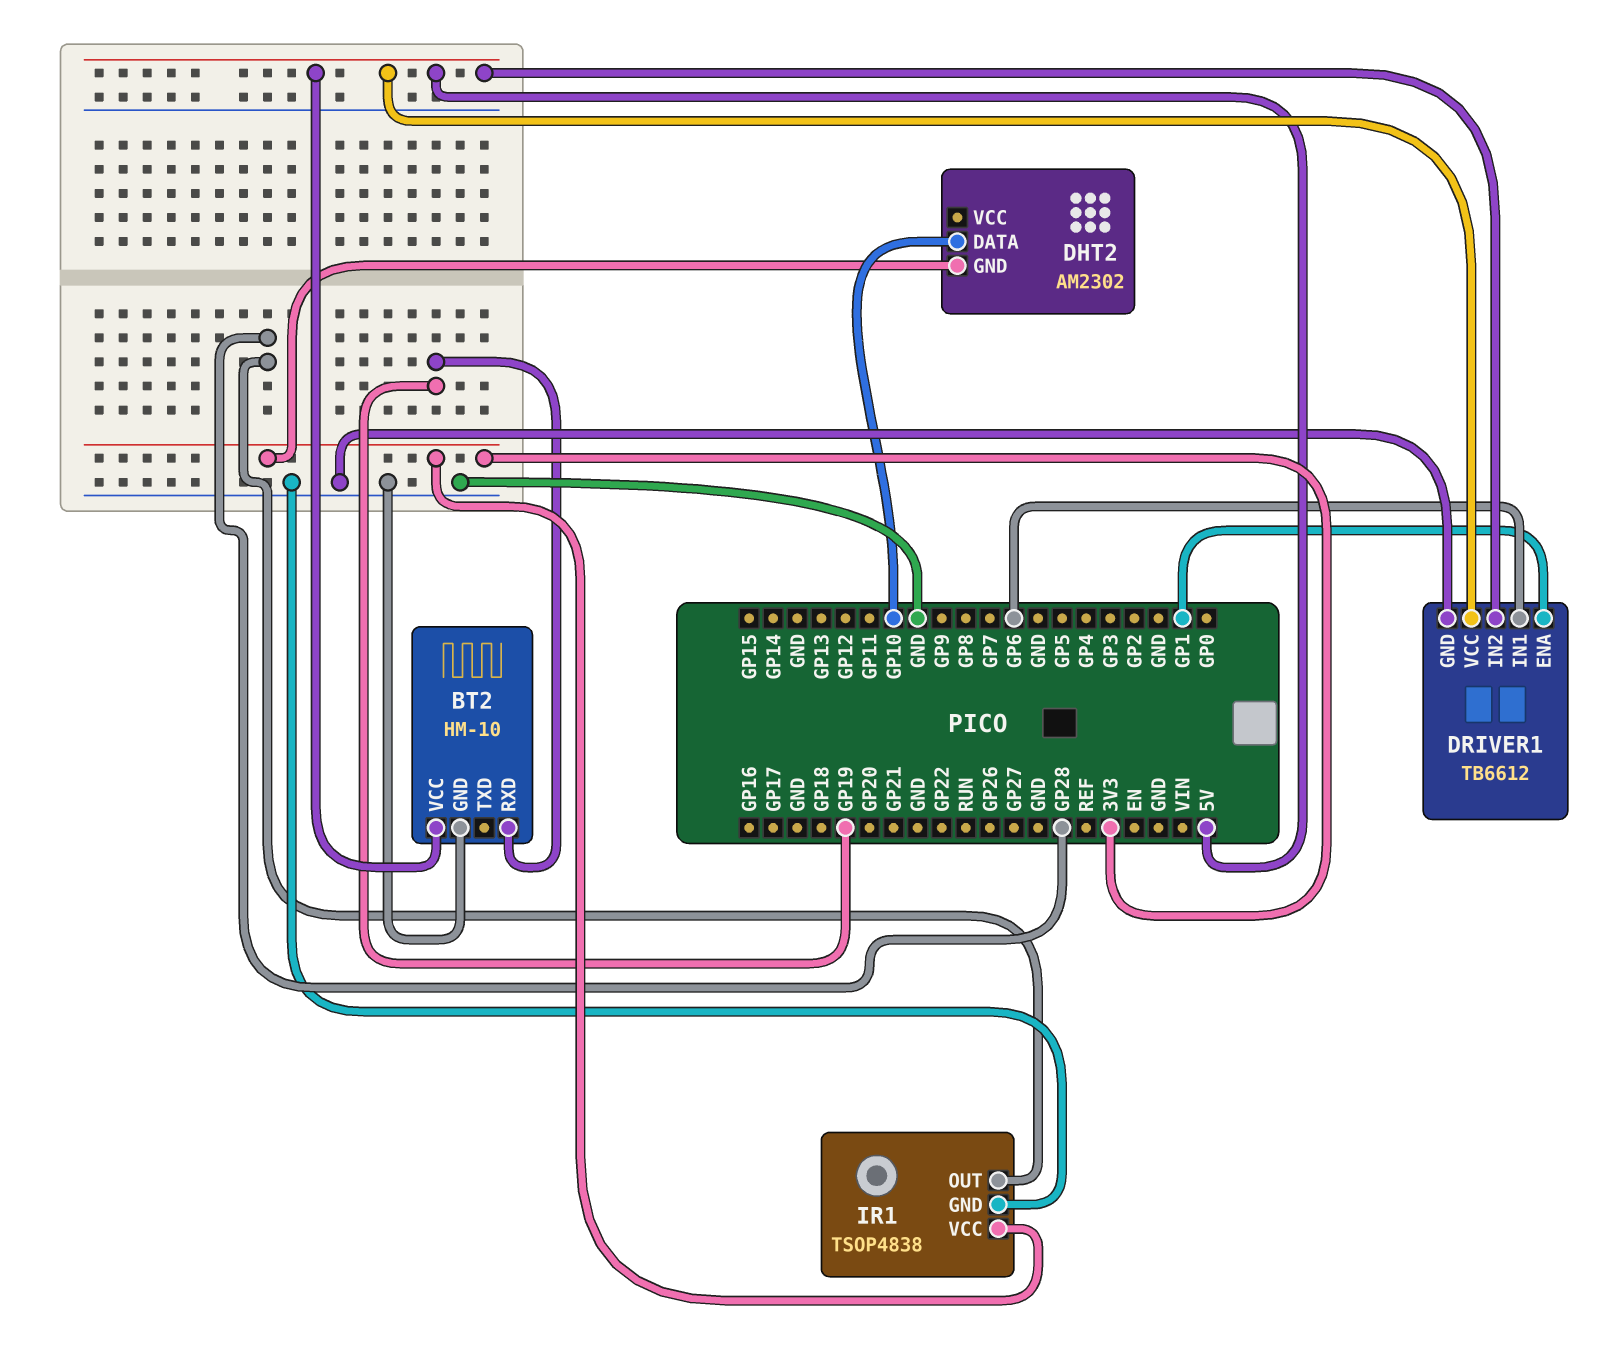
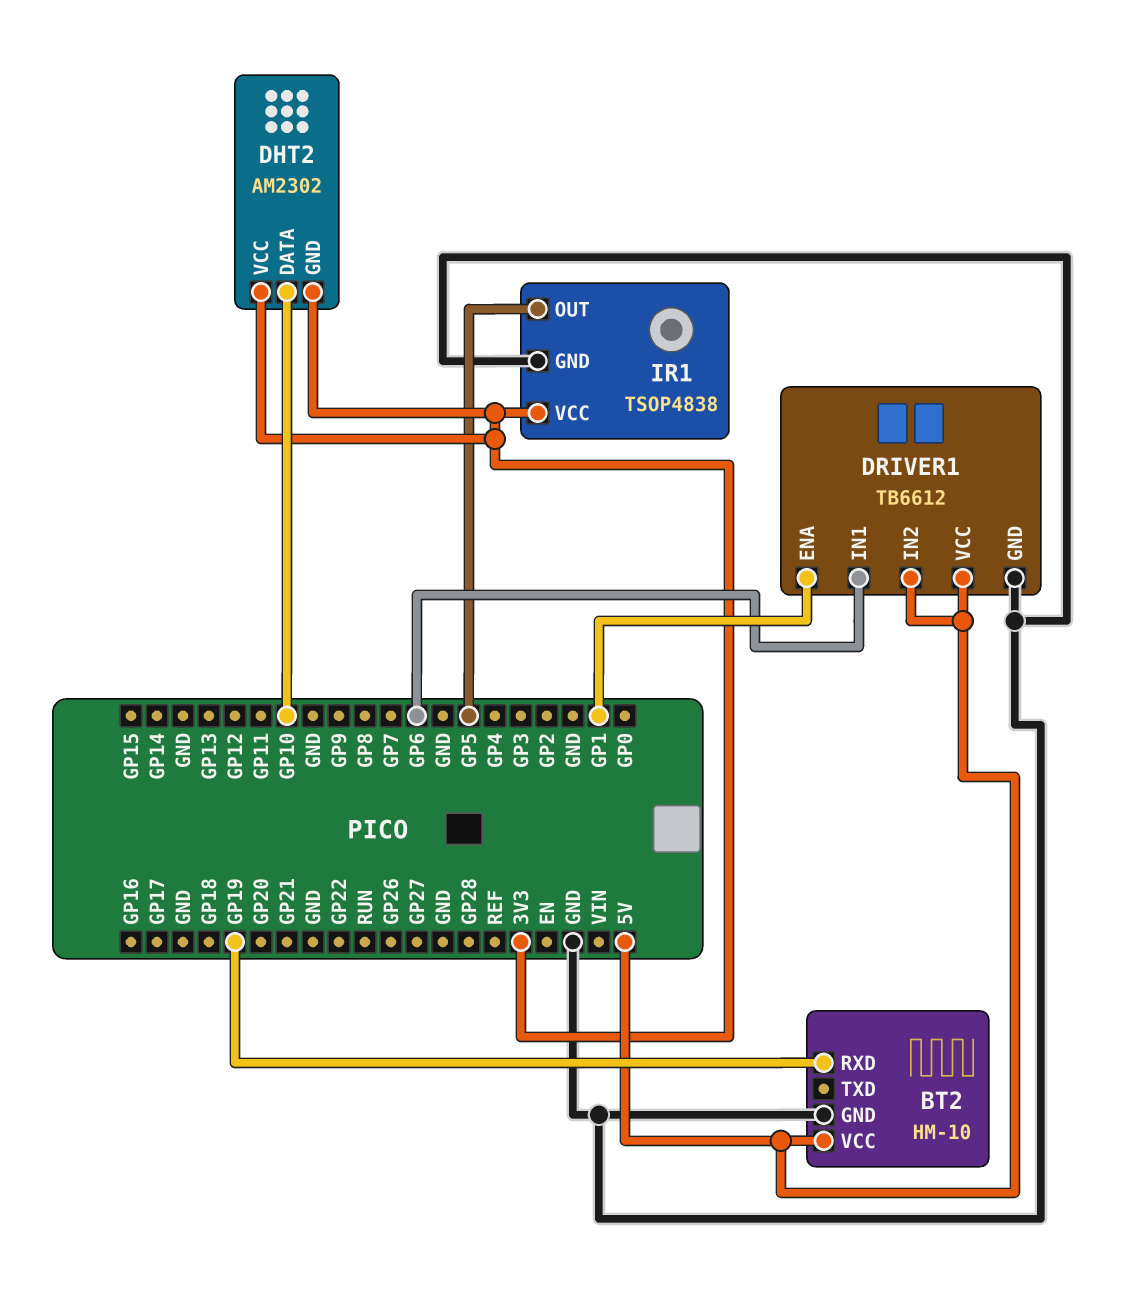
DHT2 pin VCC: none -> 3V3
IR1 pin OUT: GP28 -> GP5

